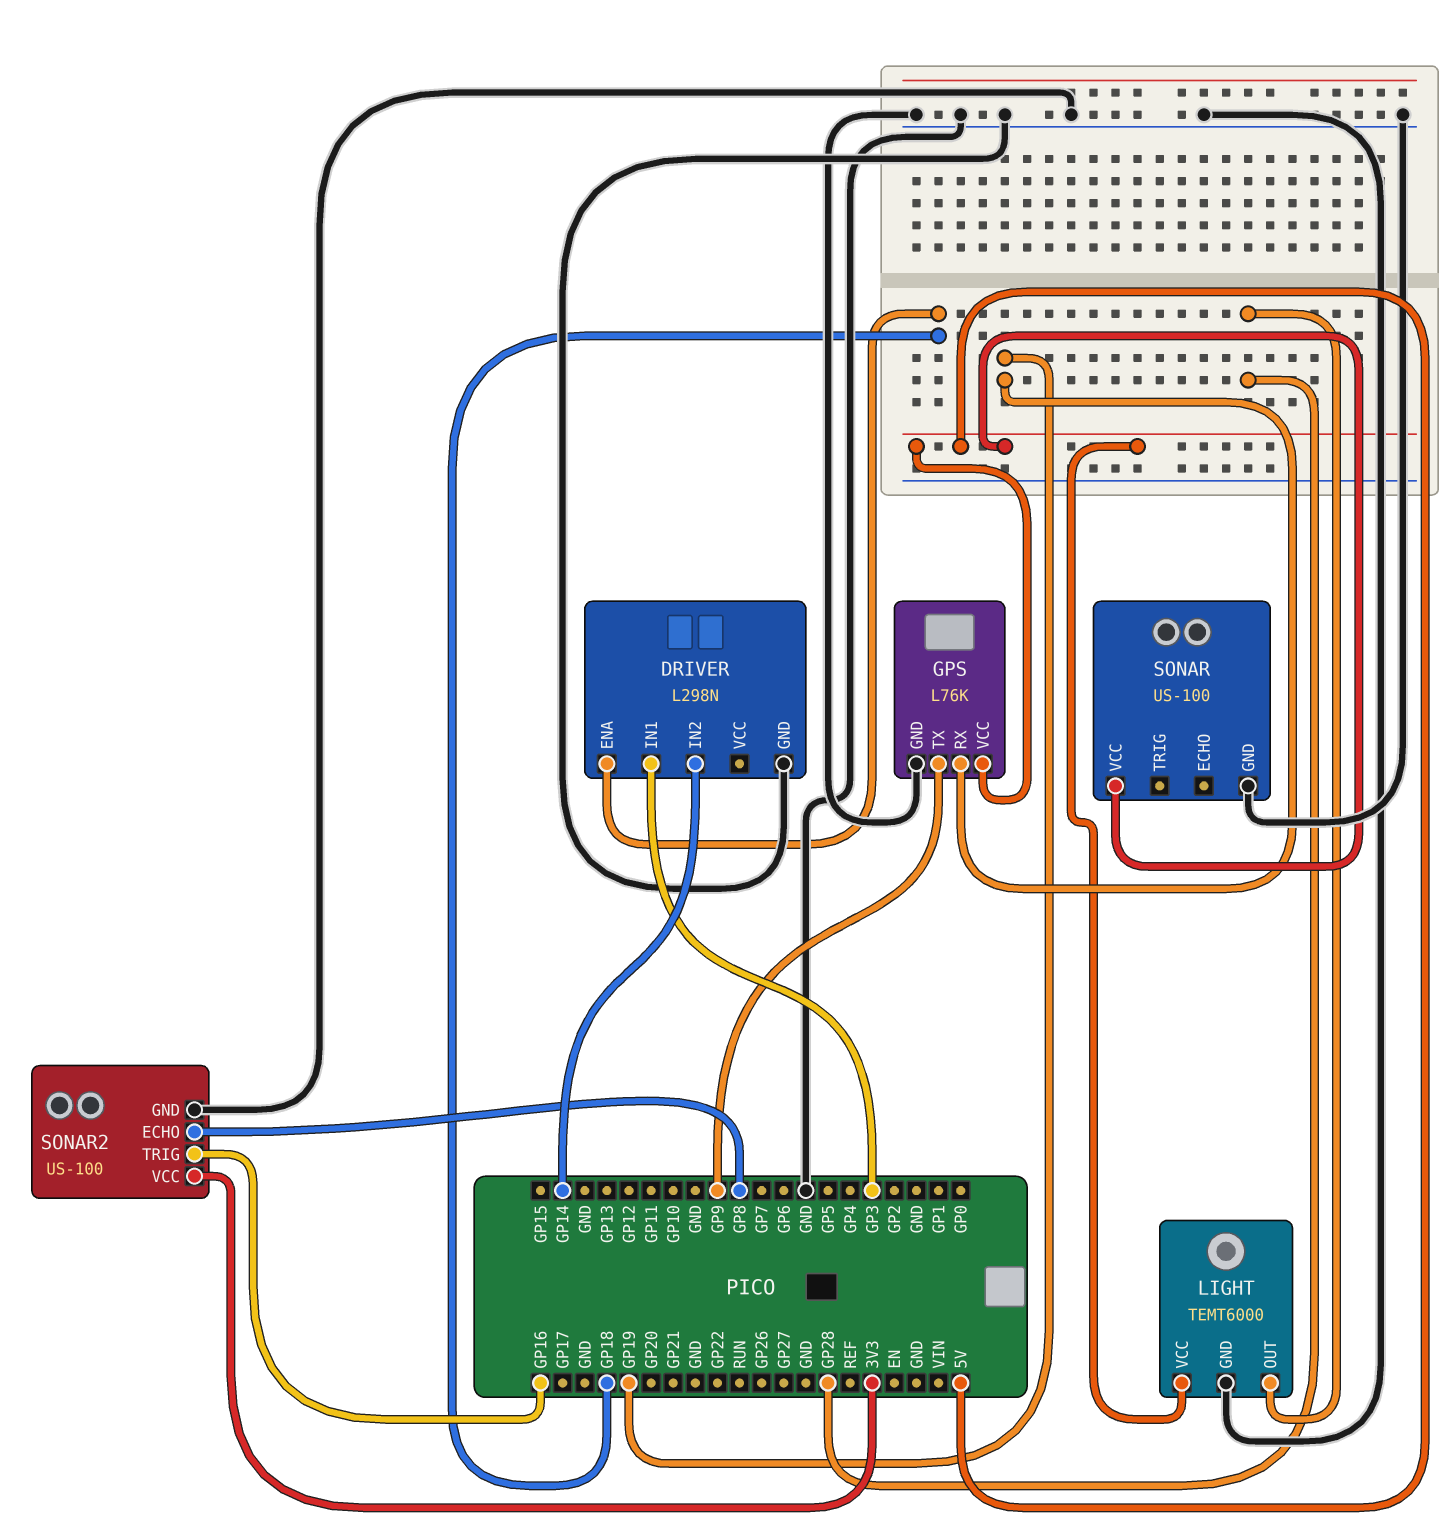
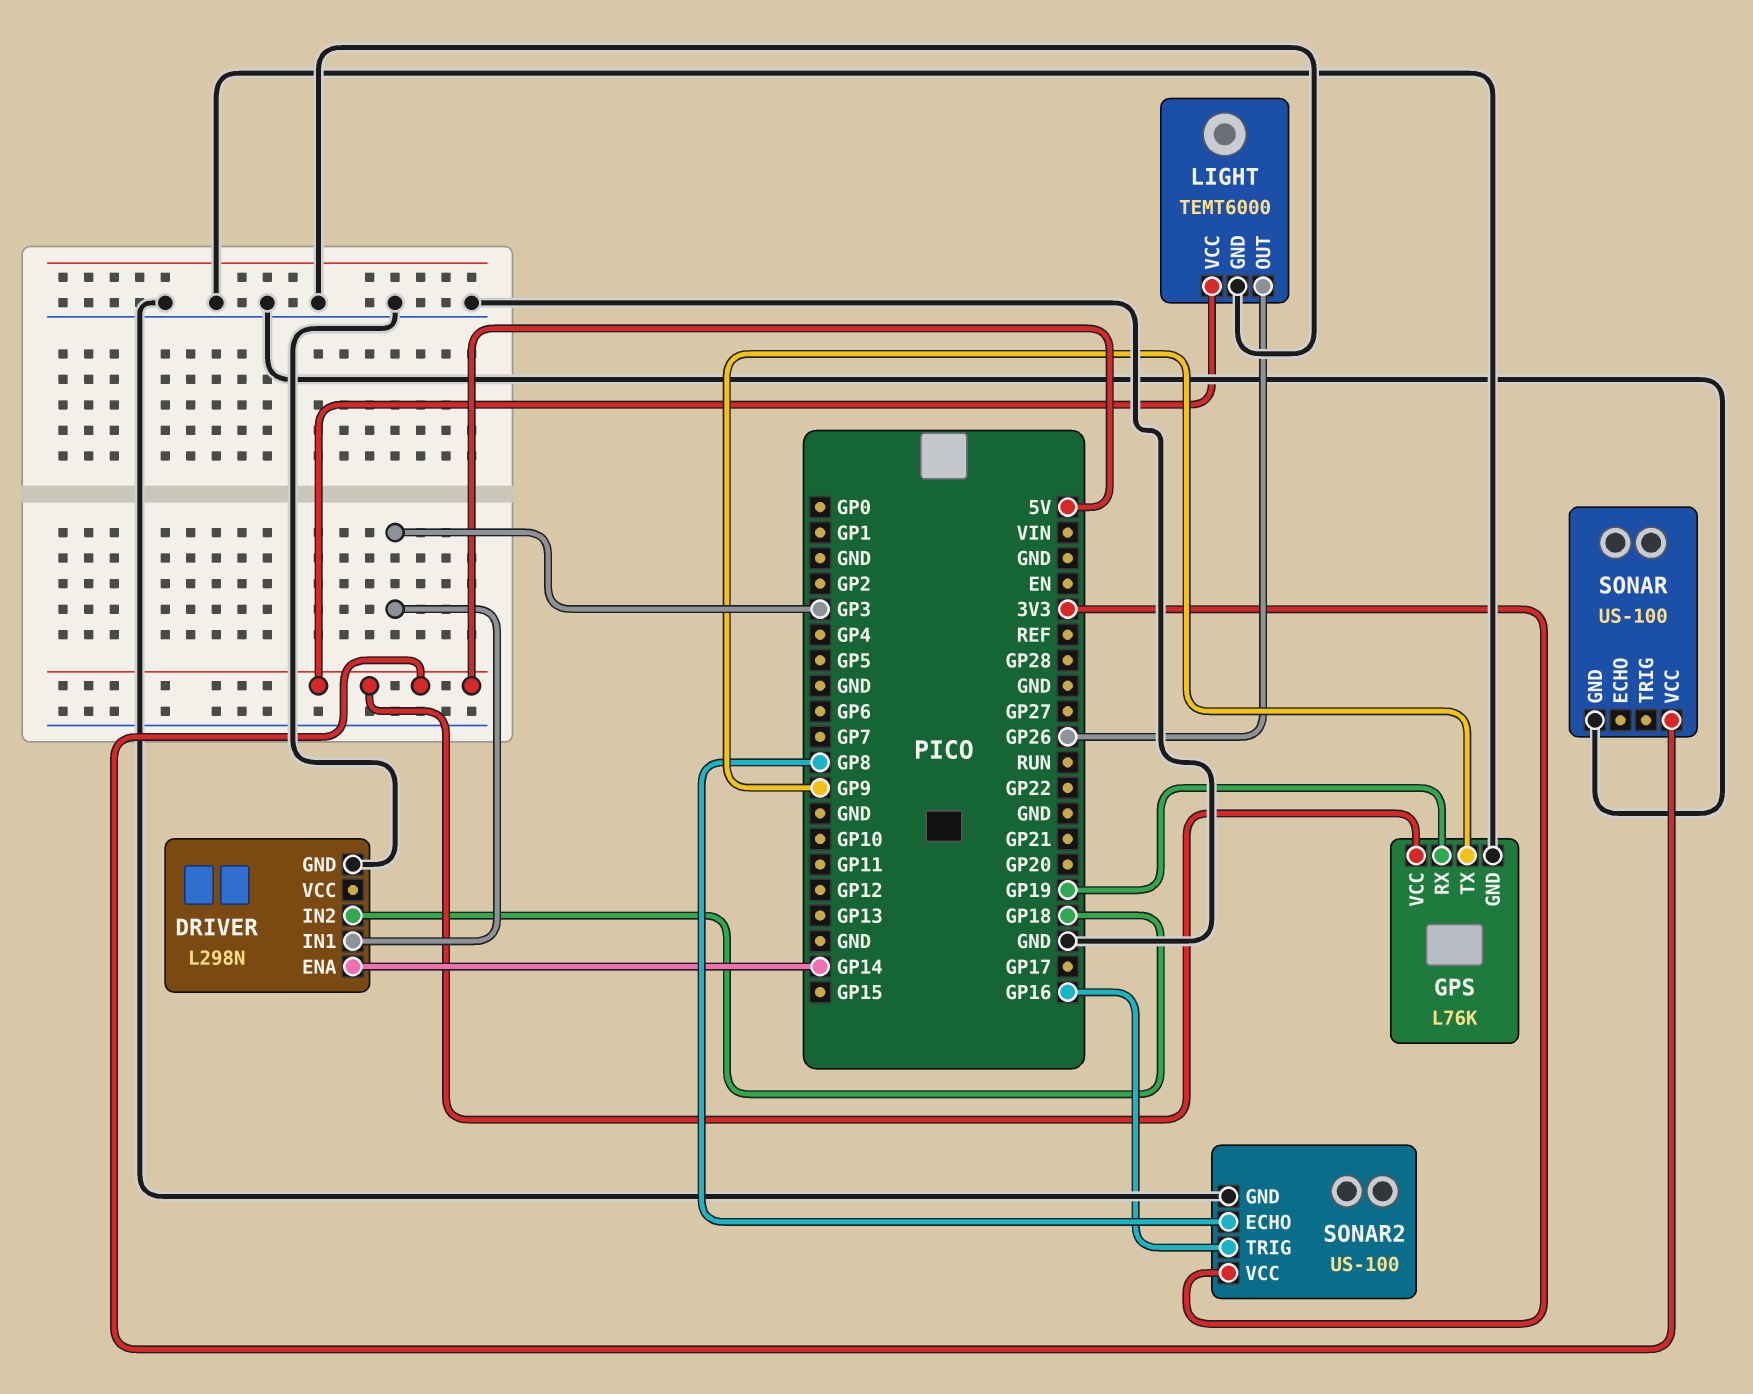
DRIVER pin ENA: GP18 -> GP14
DRIVER pin IN2: GP14 -> GP18
LIGHT pin OUT: GP28 -> GP26

